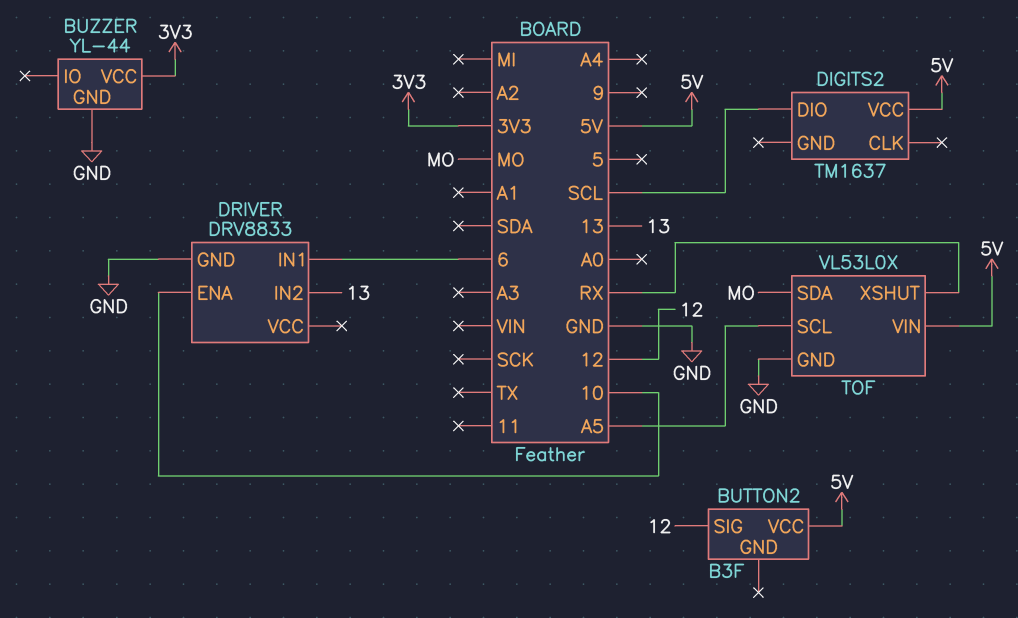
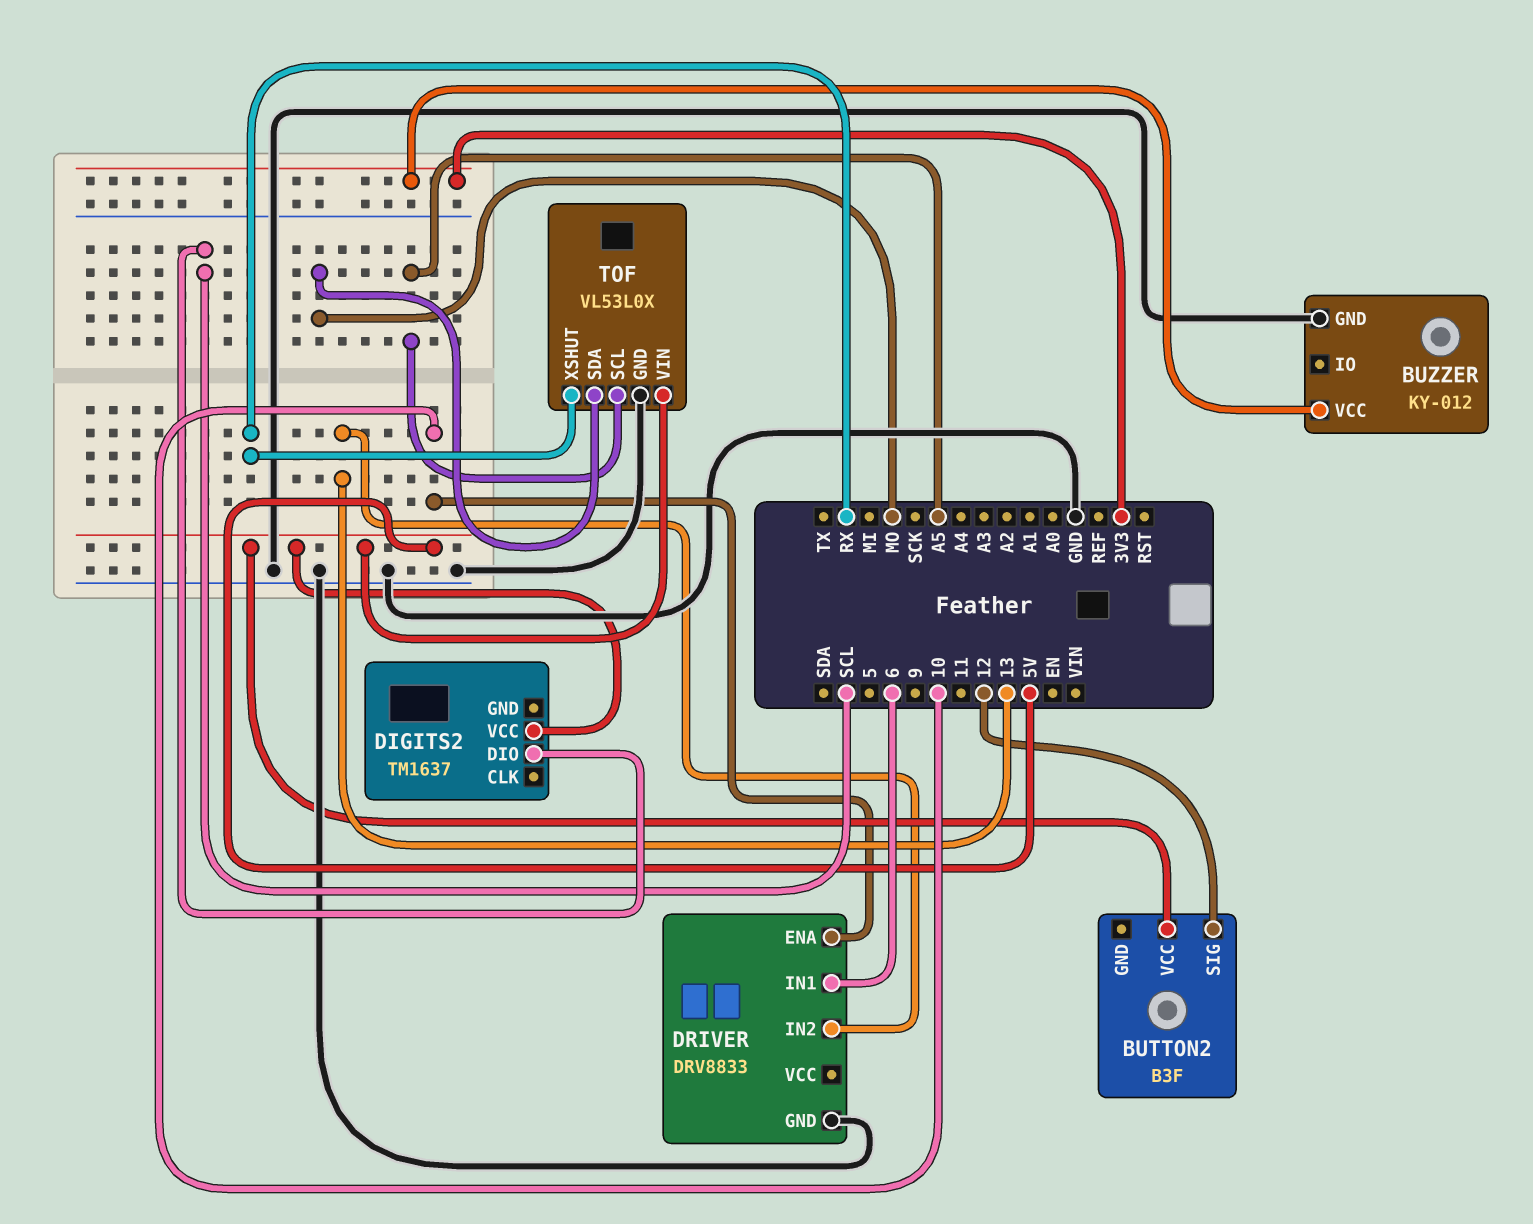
BUZZER: YL-44 -> KY-012

